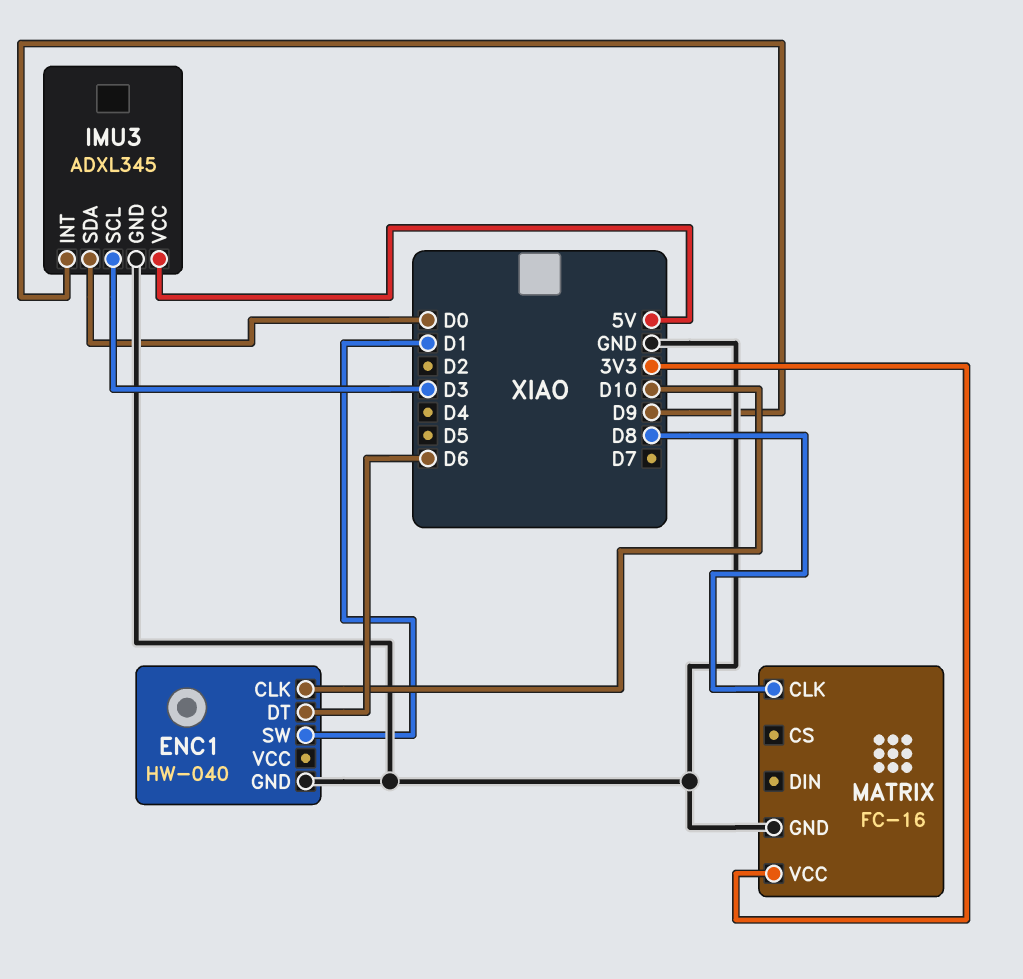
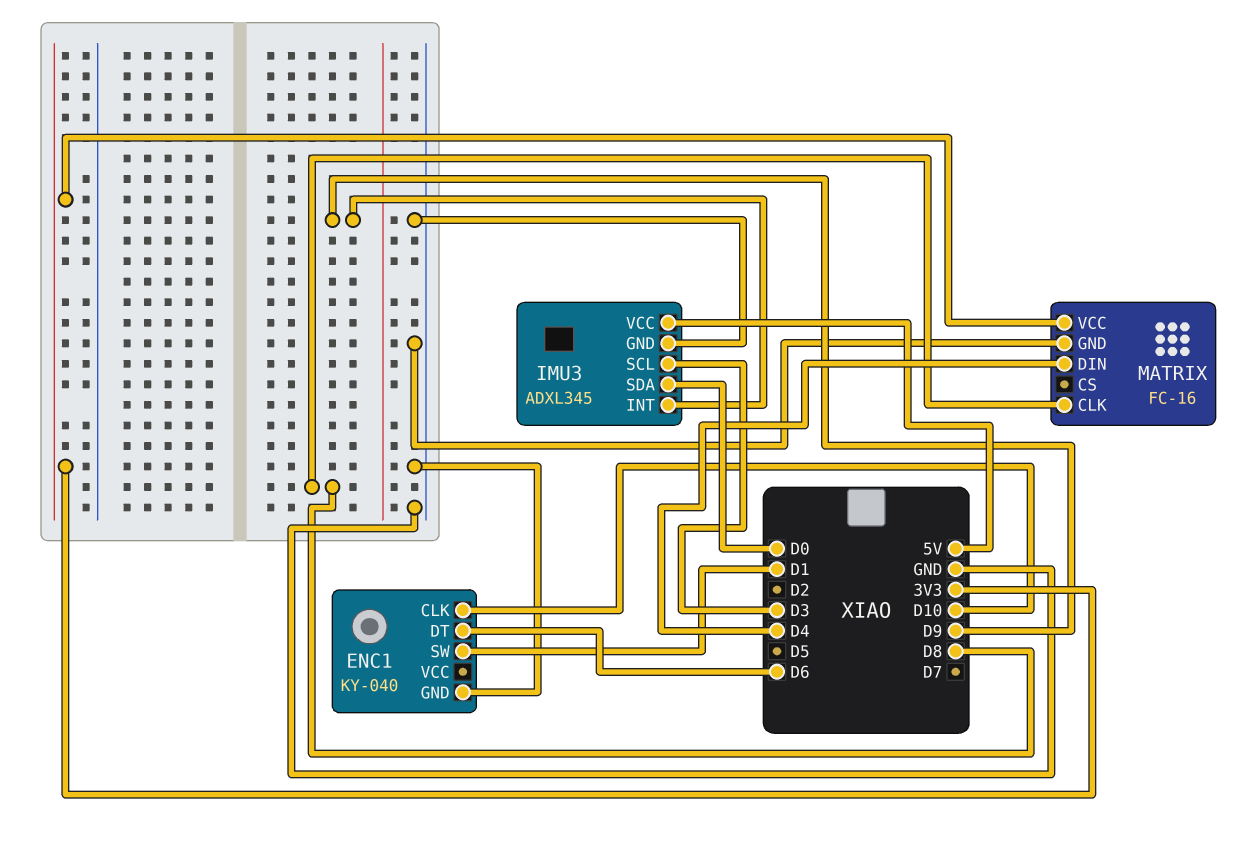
ENC1: HW-040 -> KY-040
MATRIX pin DIN: none -> D4

